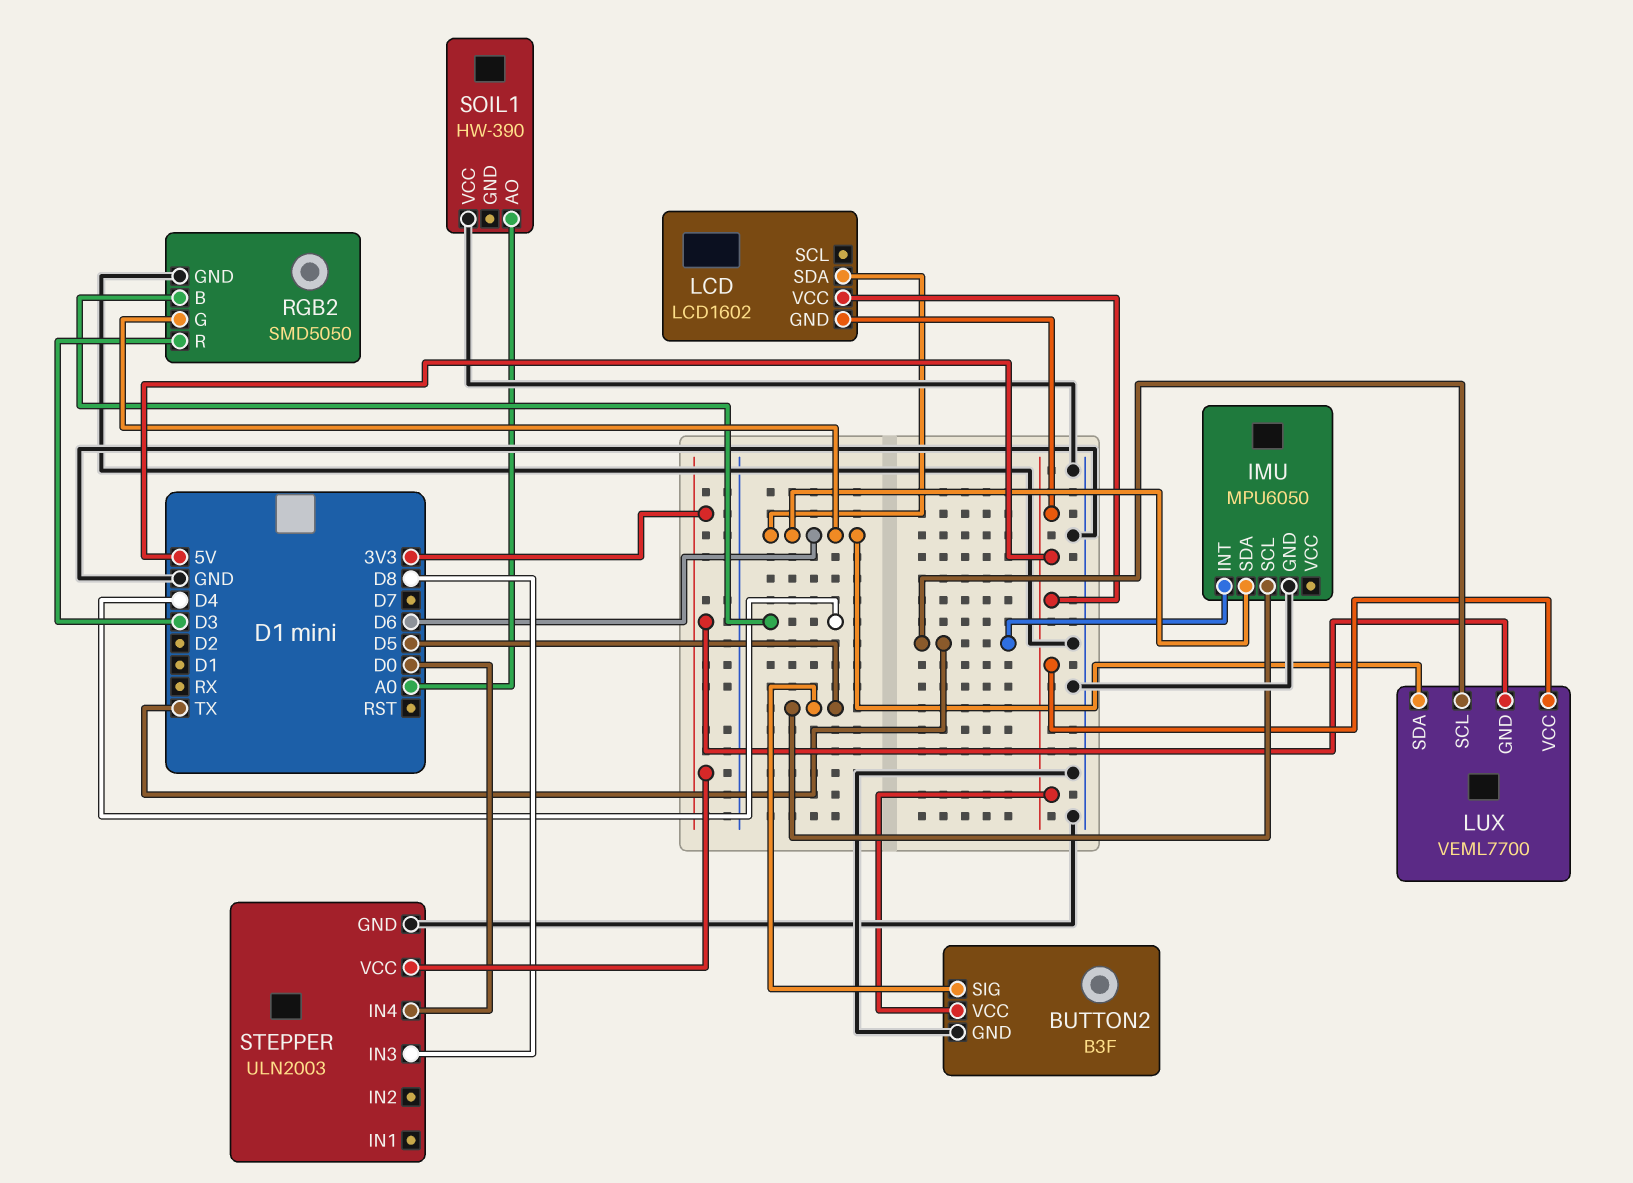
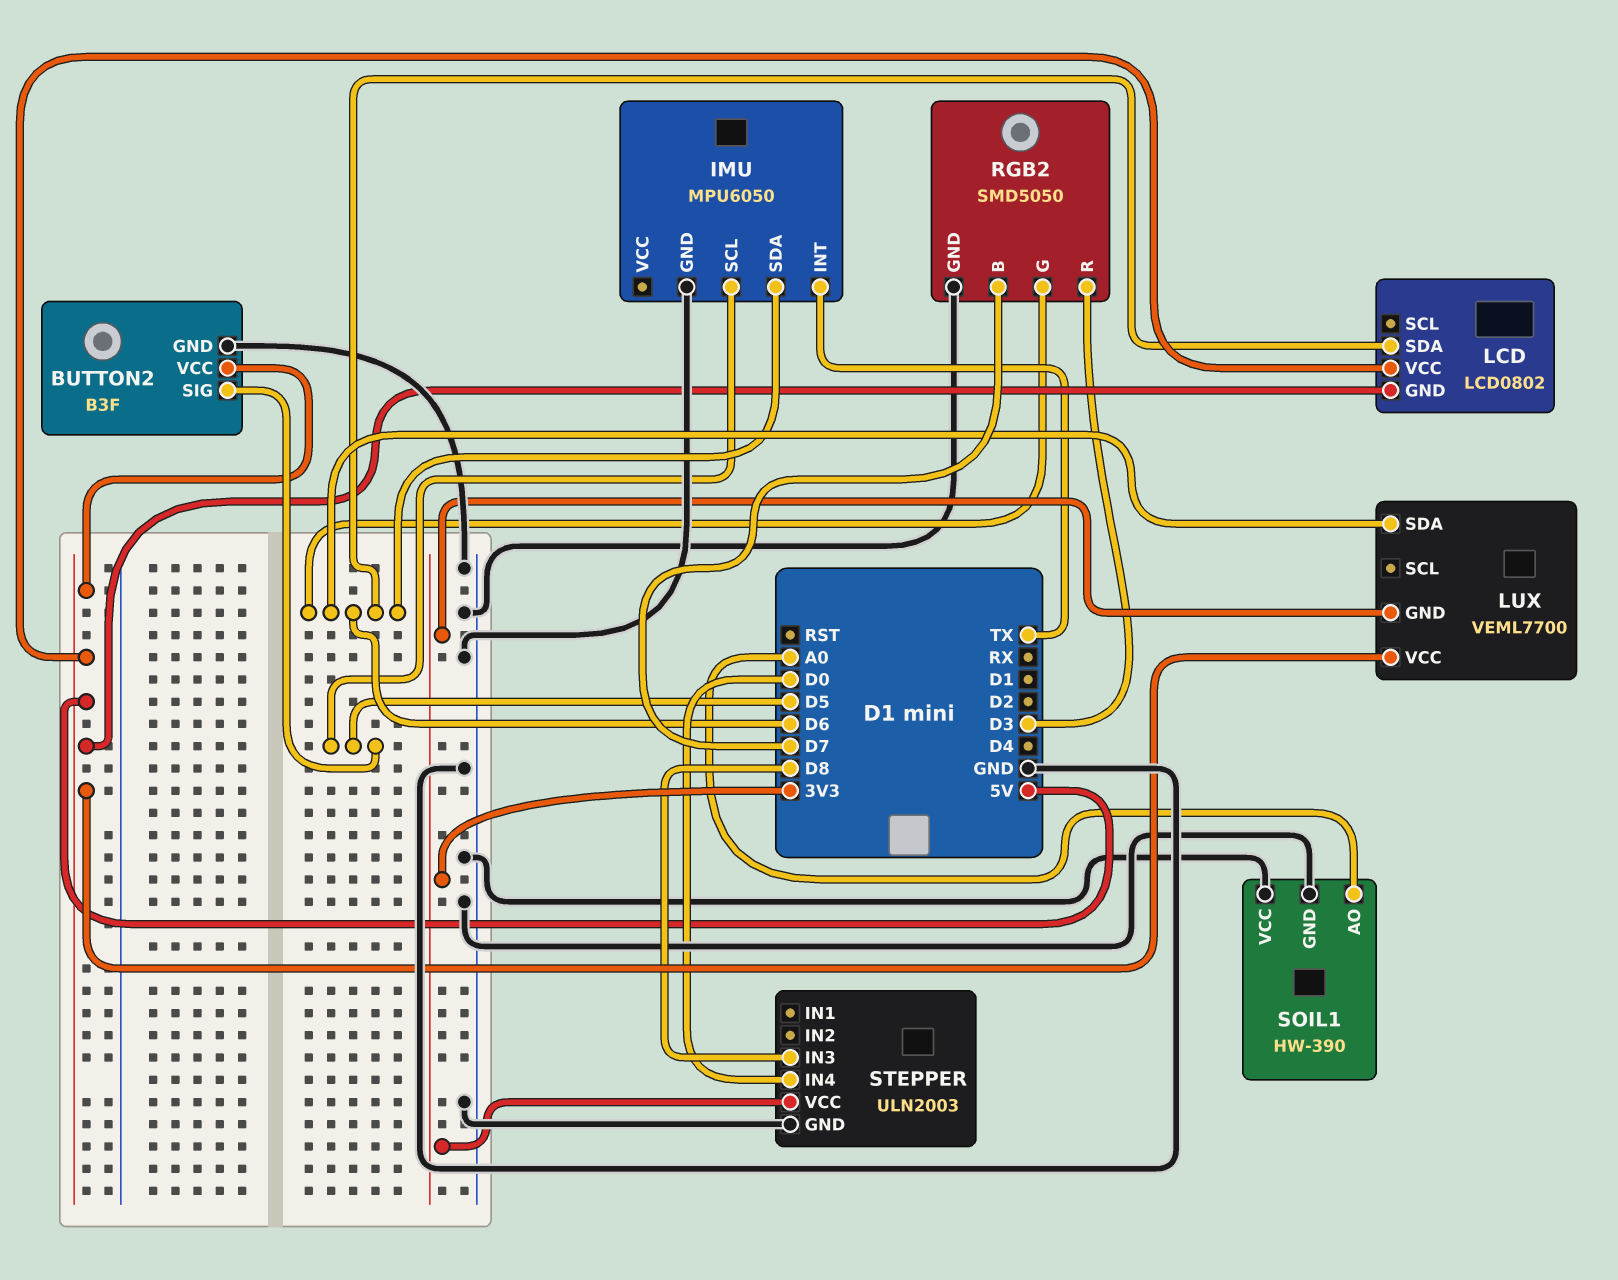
LCD: LCD1602 -> LCD0802
LUX pin SCL: TX -> none
RGB2 pin B: D4 -> D7
SOIL1 pin GND: none -> GND

